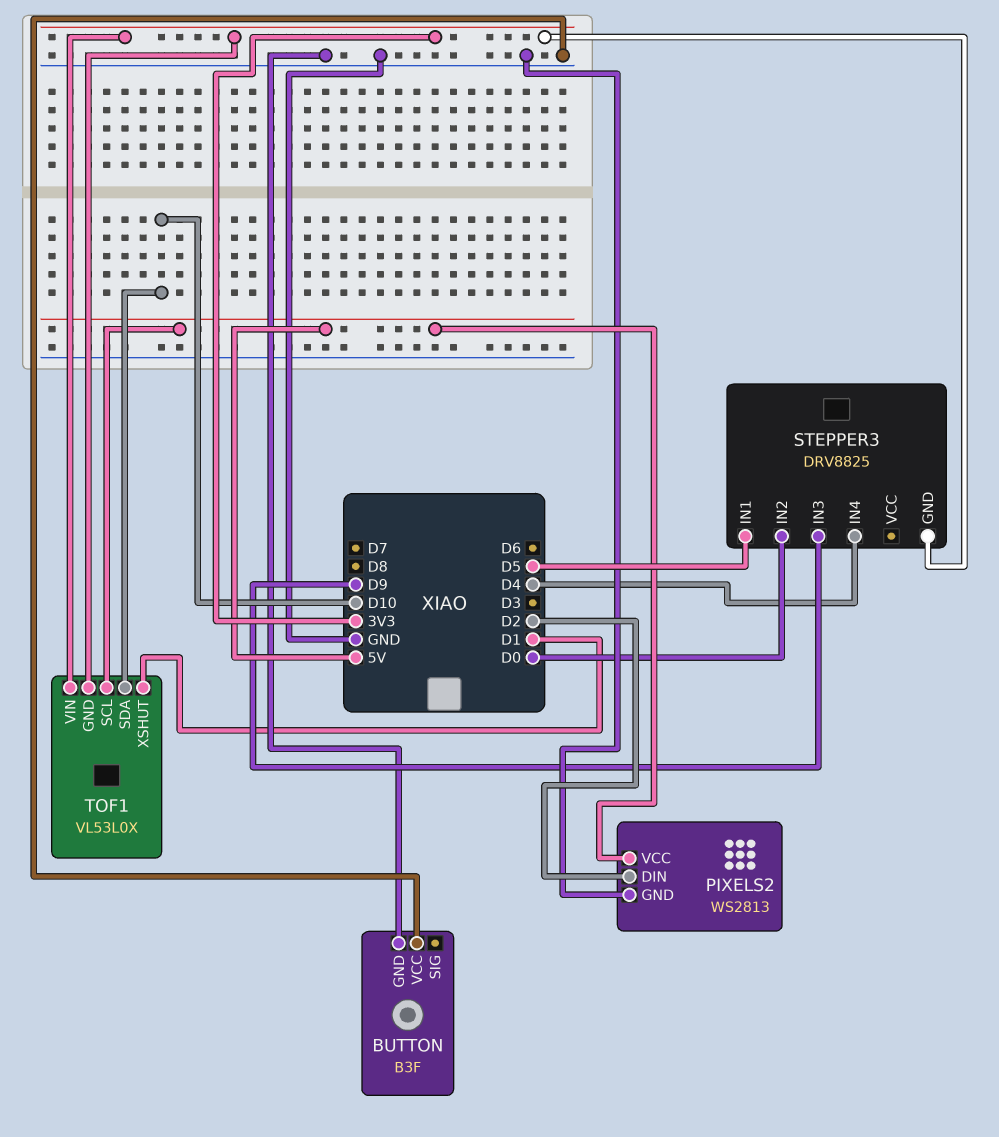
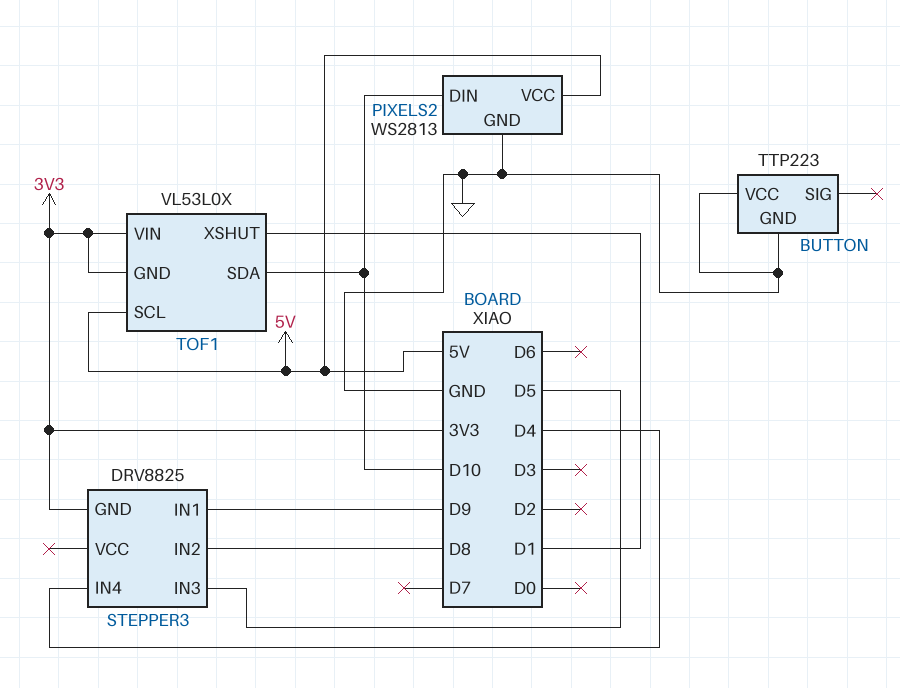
BUTTON: B3F -> TTP223
PIXELS2 pin DIN: D2 -> D10
STEPPER3 pin IN1: D5 -> D9
STEPPER3 pin IN2: D0 -> D8
STEPPER3 pin IN3: D9 -> D5

